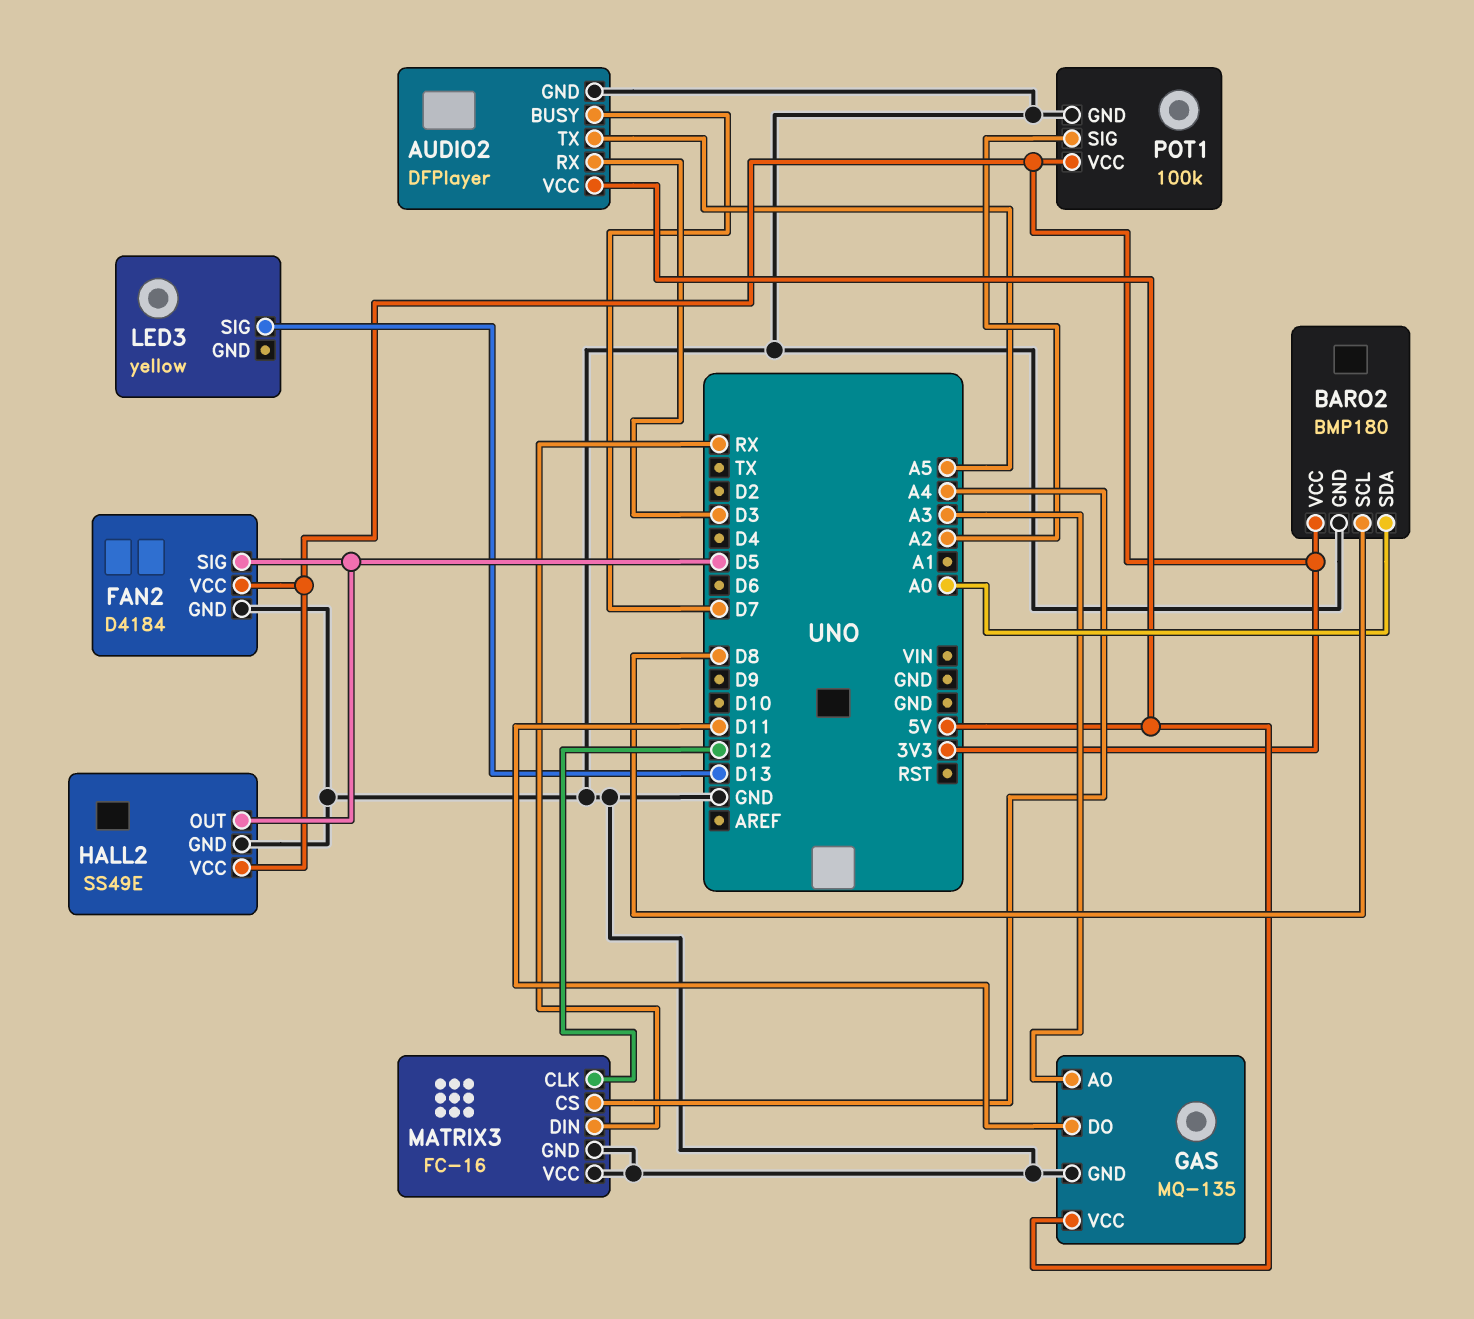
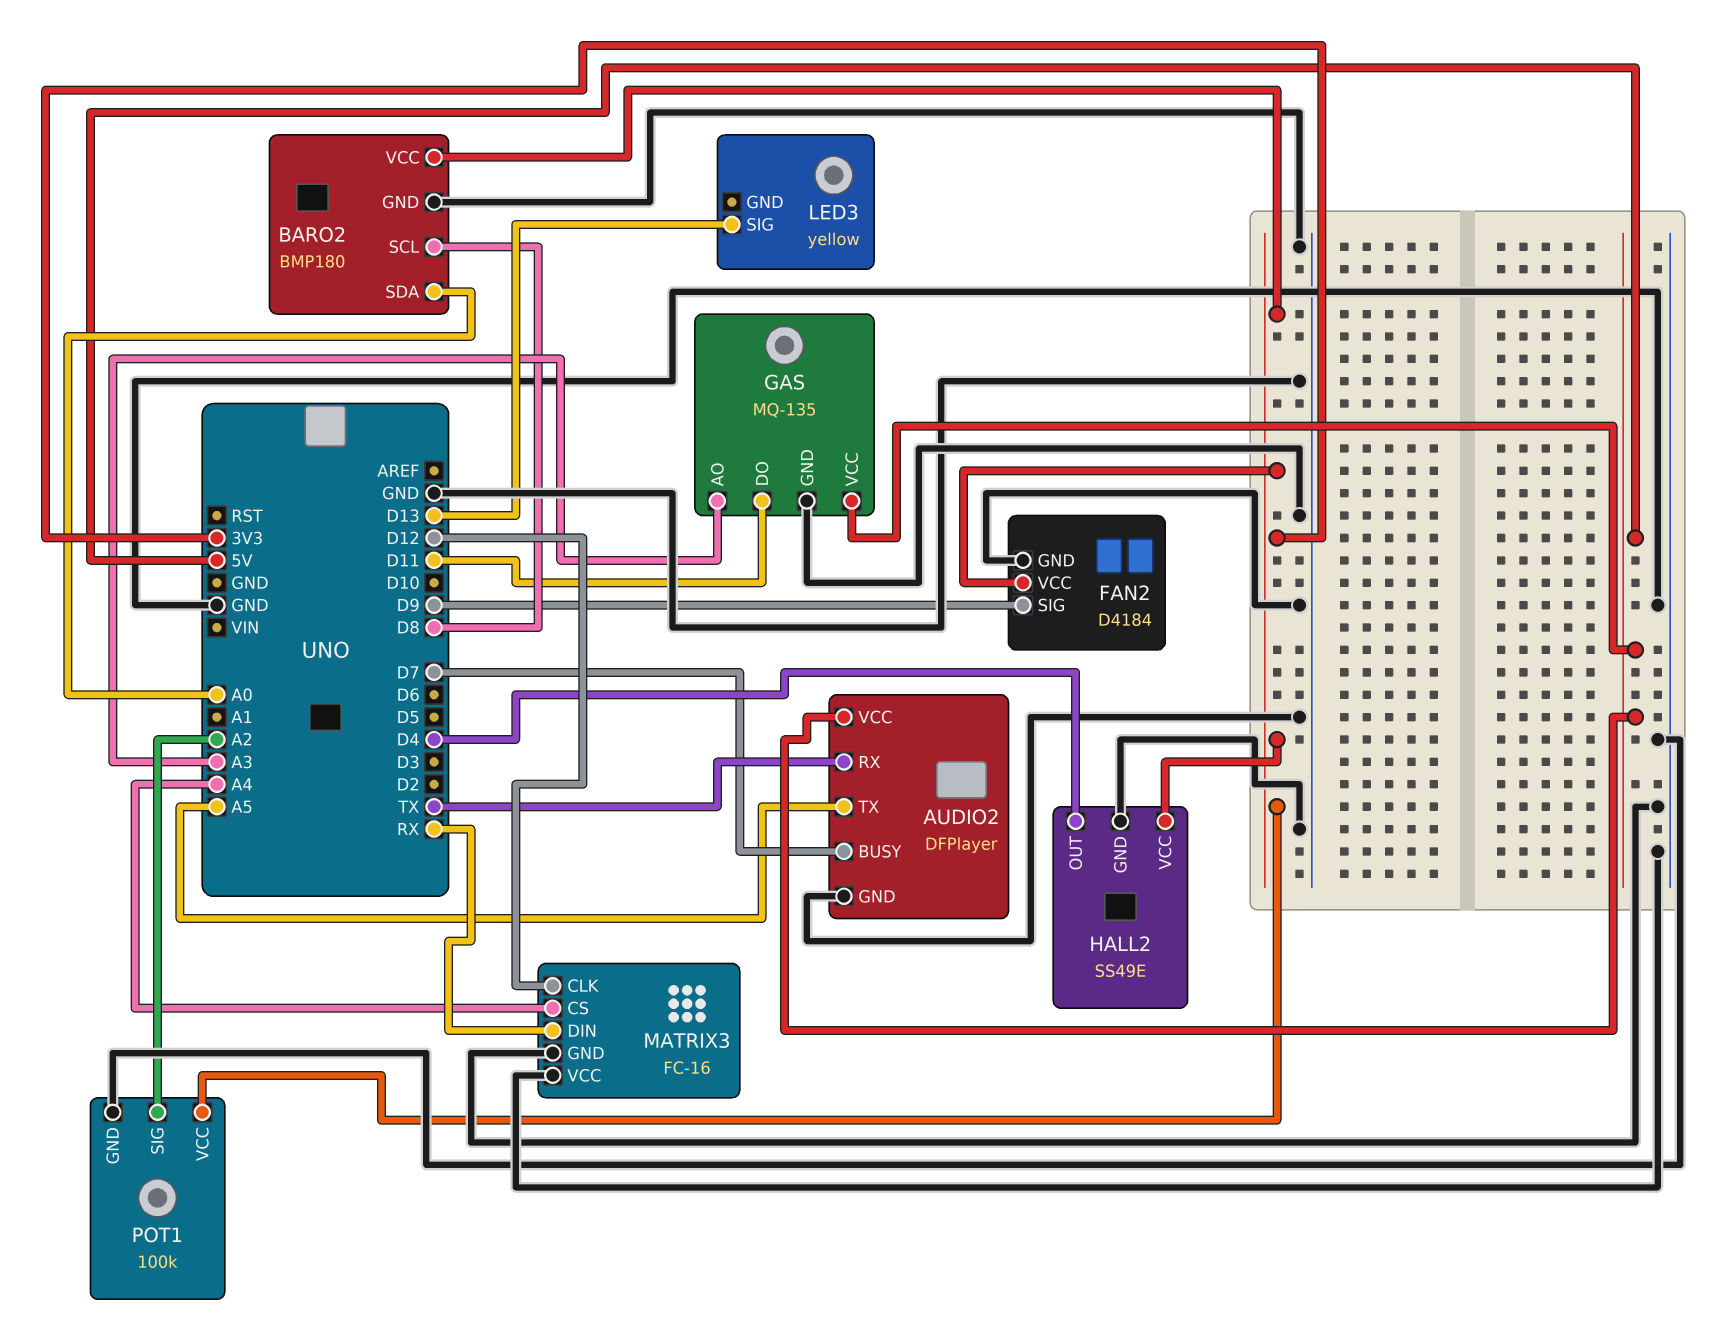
AUDIO2 pin RX: D3 -> TX
FAN2 pin SIG: D5 -> D9
HALL2 pin OUT: D5 -> D4

